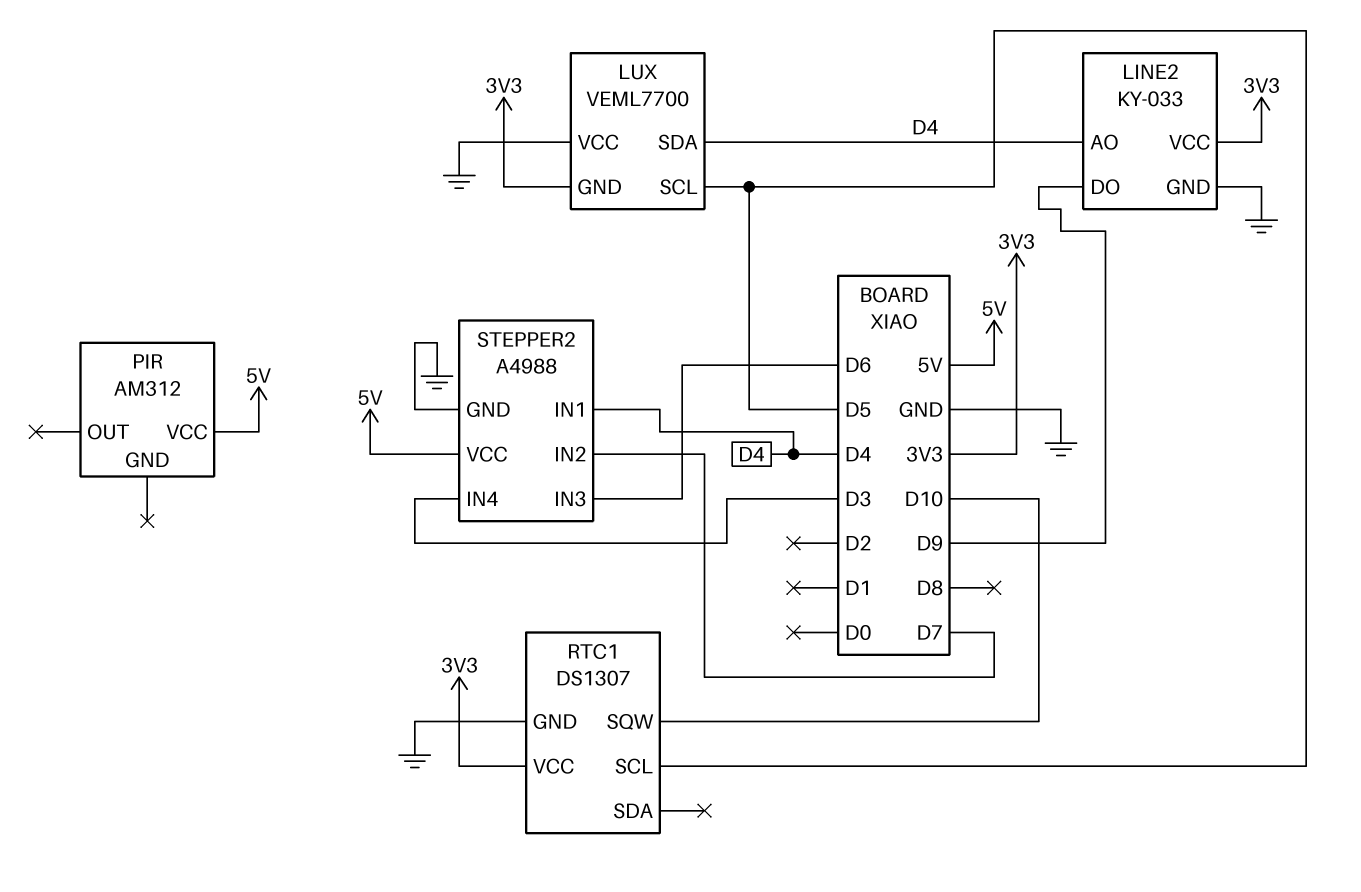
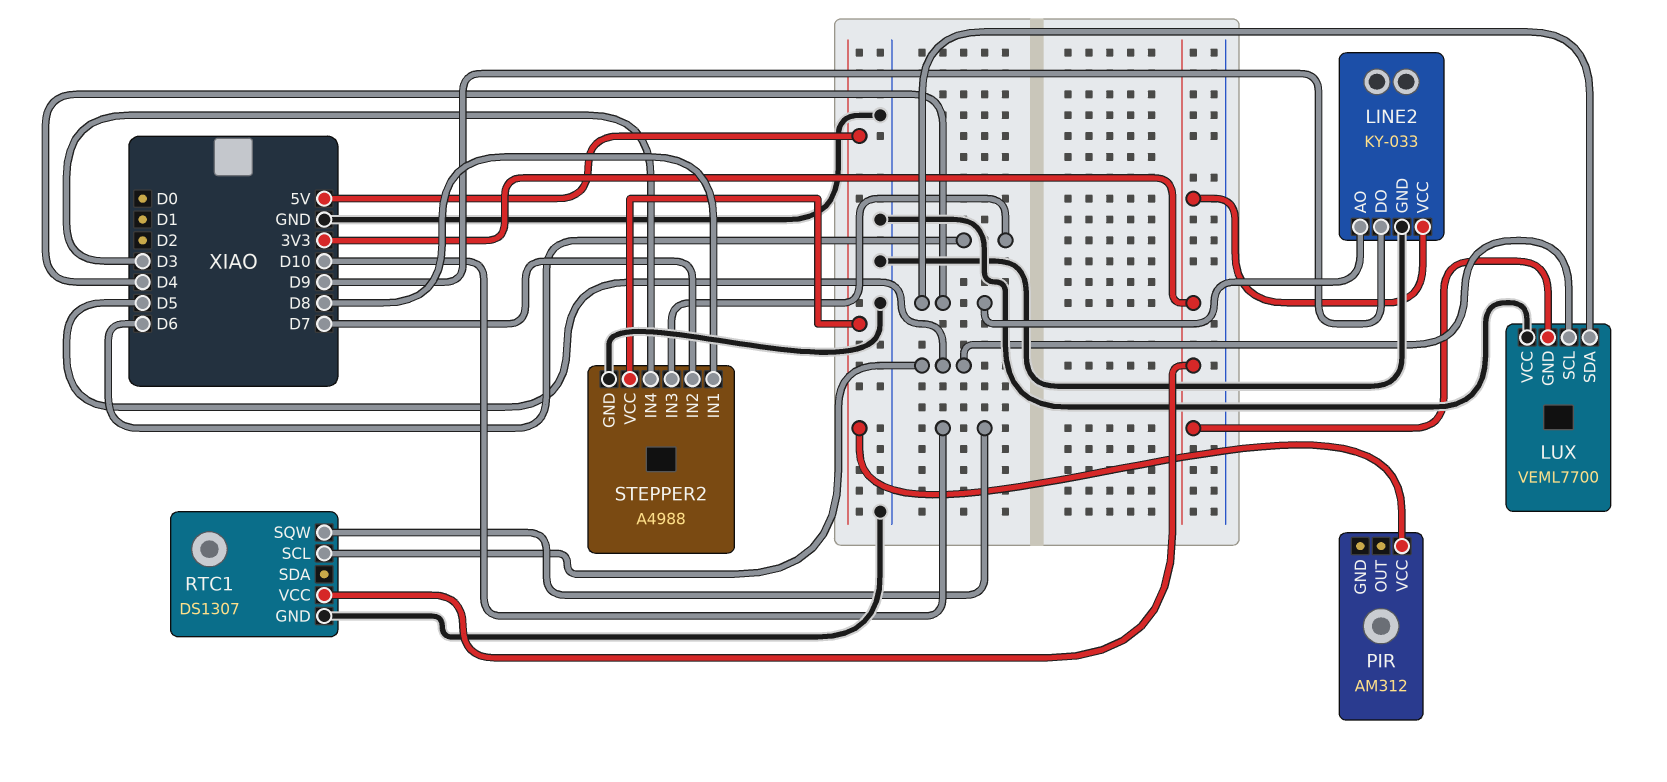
STEPPER2 pin IN1: D4 -> D8

